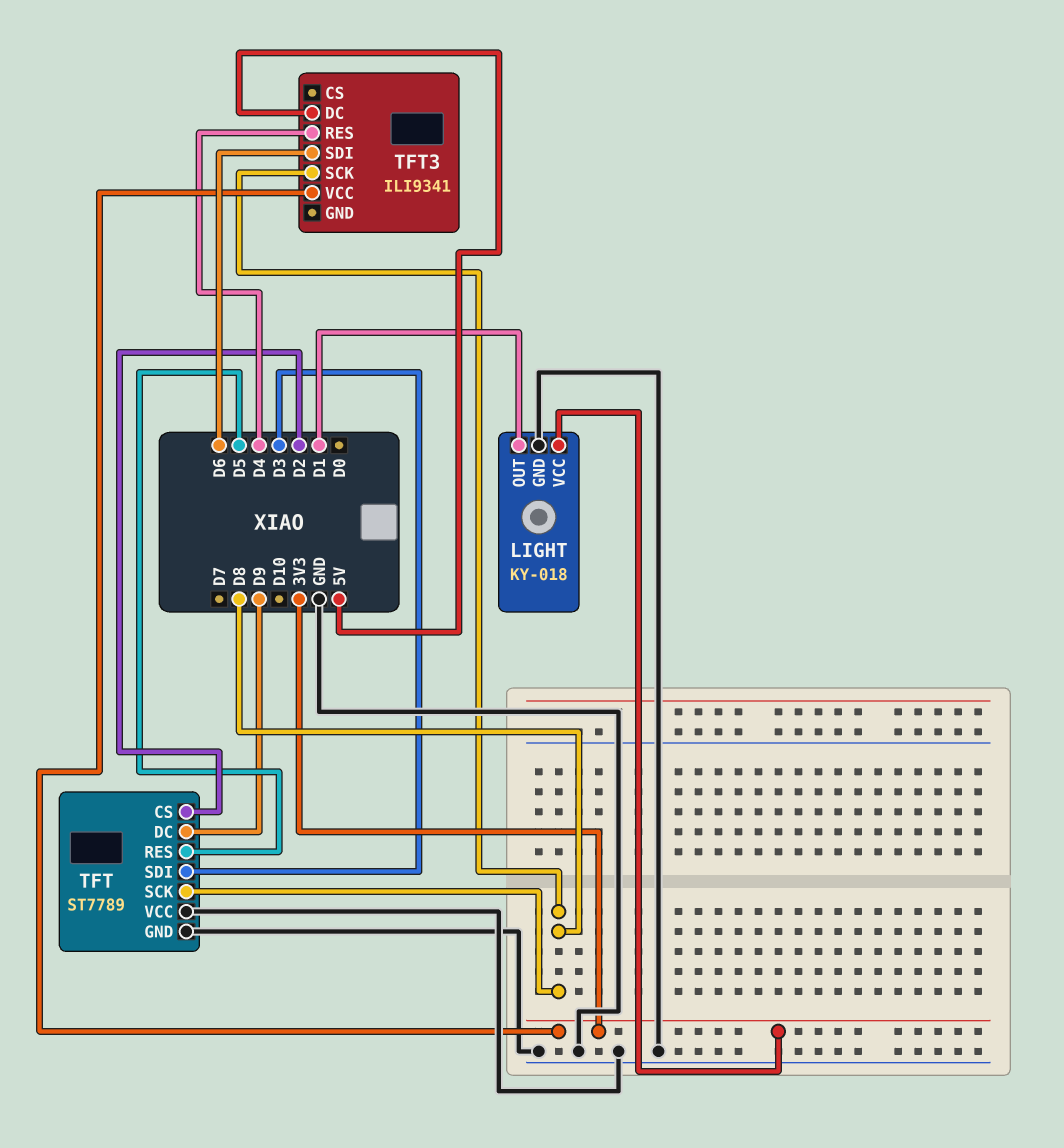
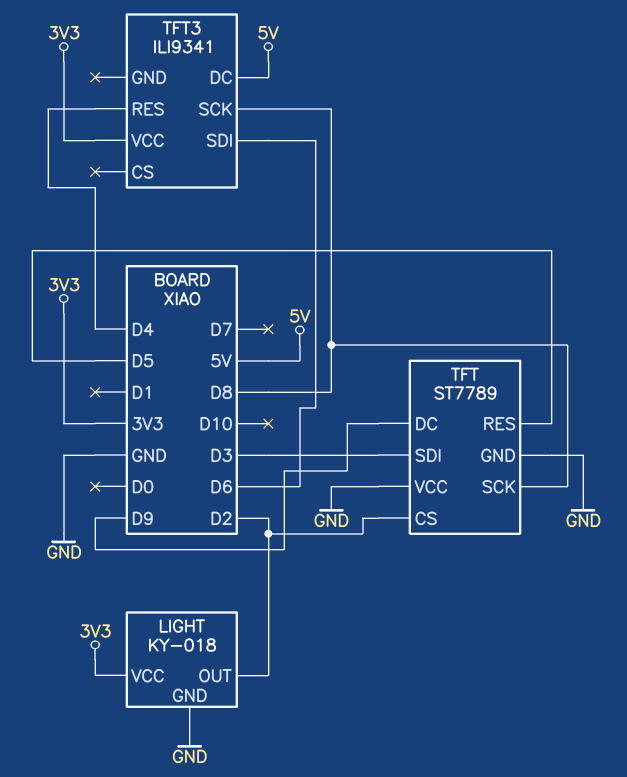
LIGHT pin OUT: D1 -> D2

